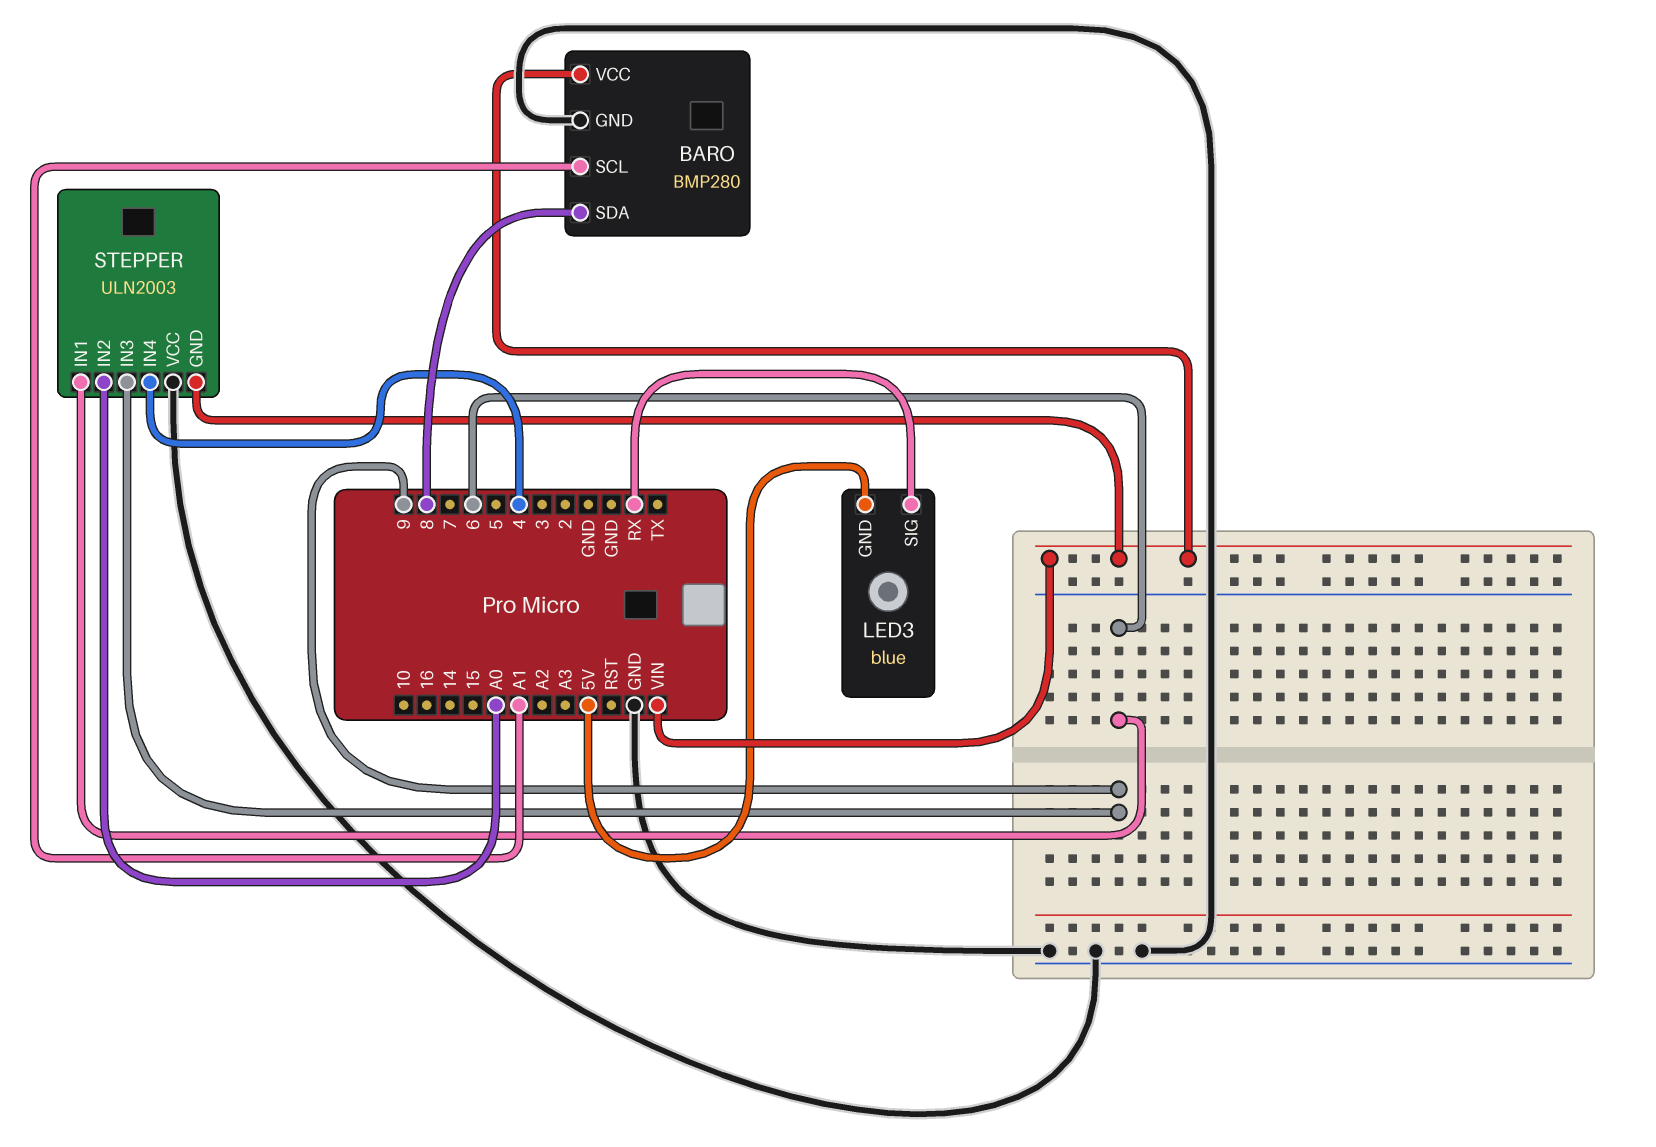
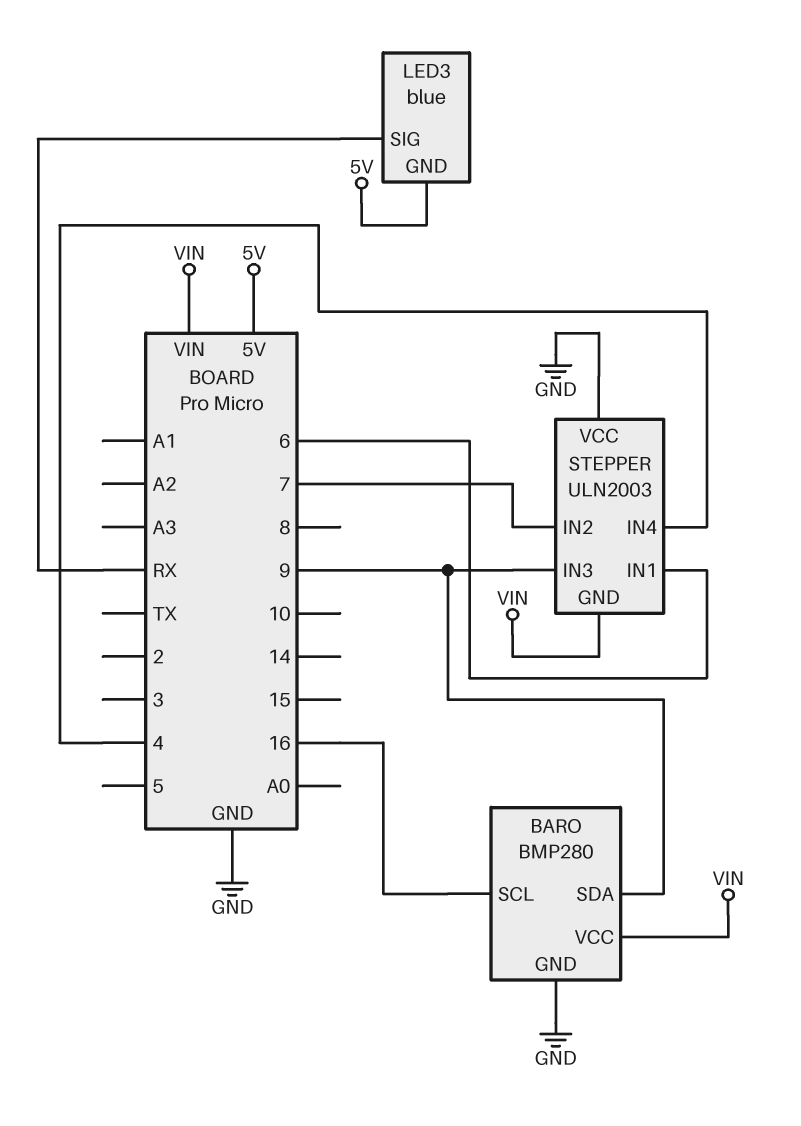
BARO pin SCL: A1 -> 16
BARO pin SDA: 8 -> 9
STEPPER pin IN2: A0 -> 7

